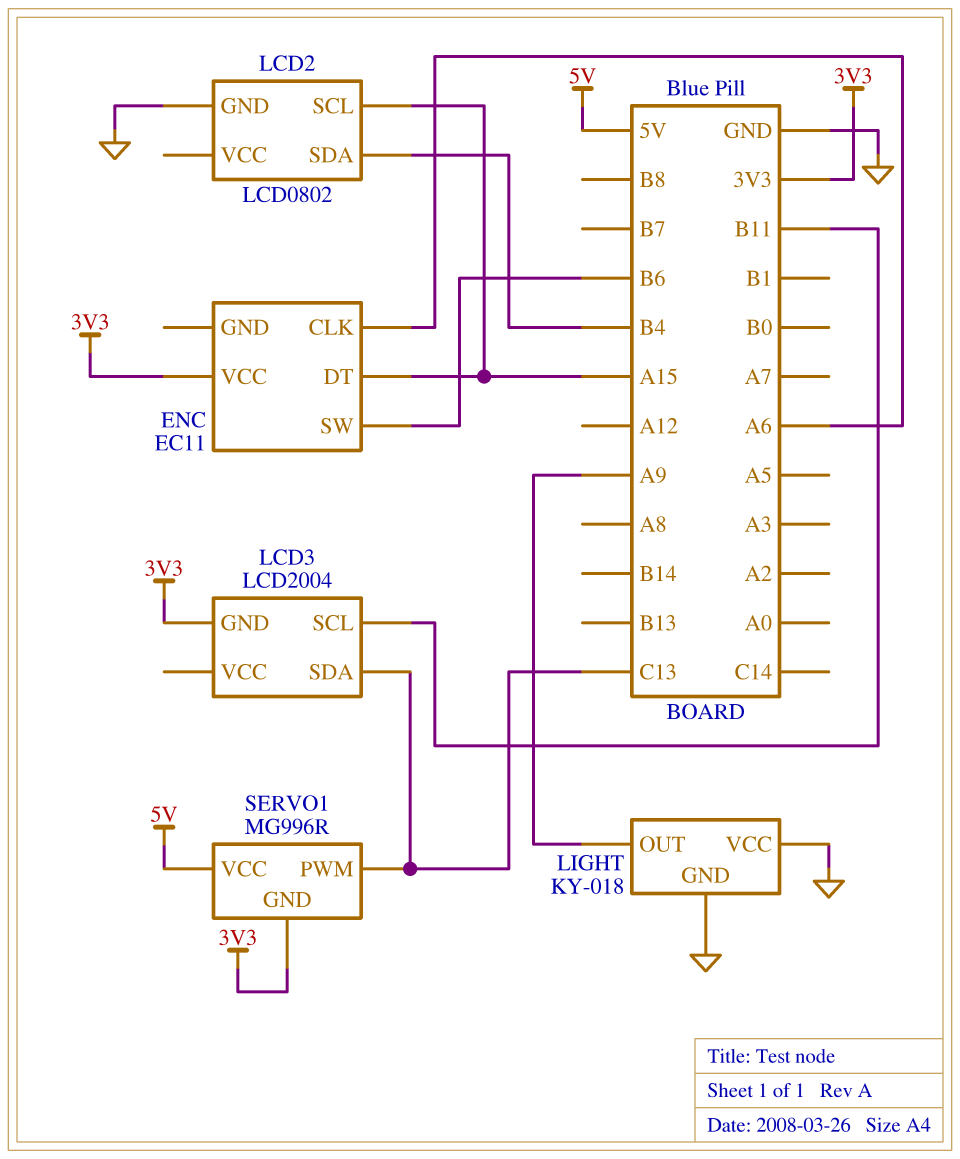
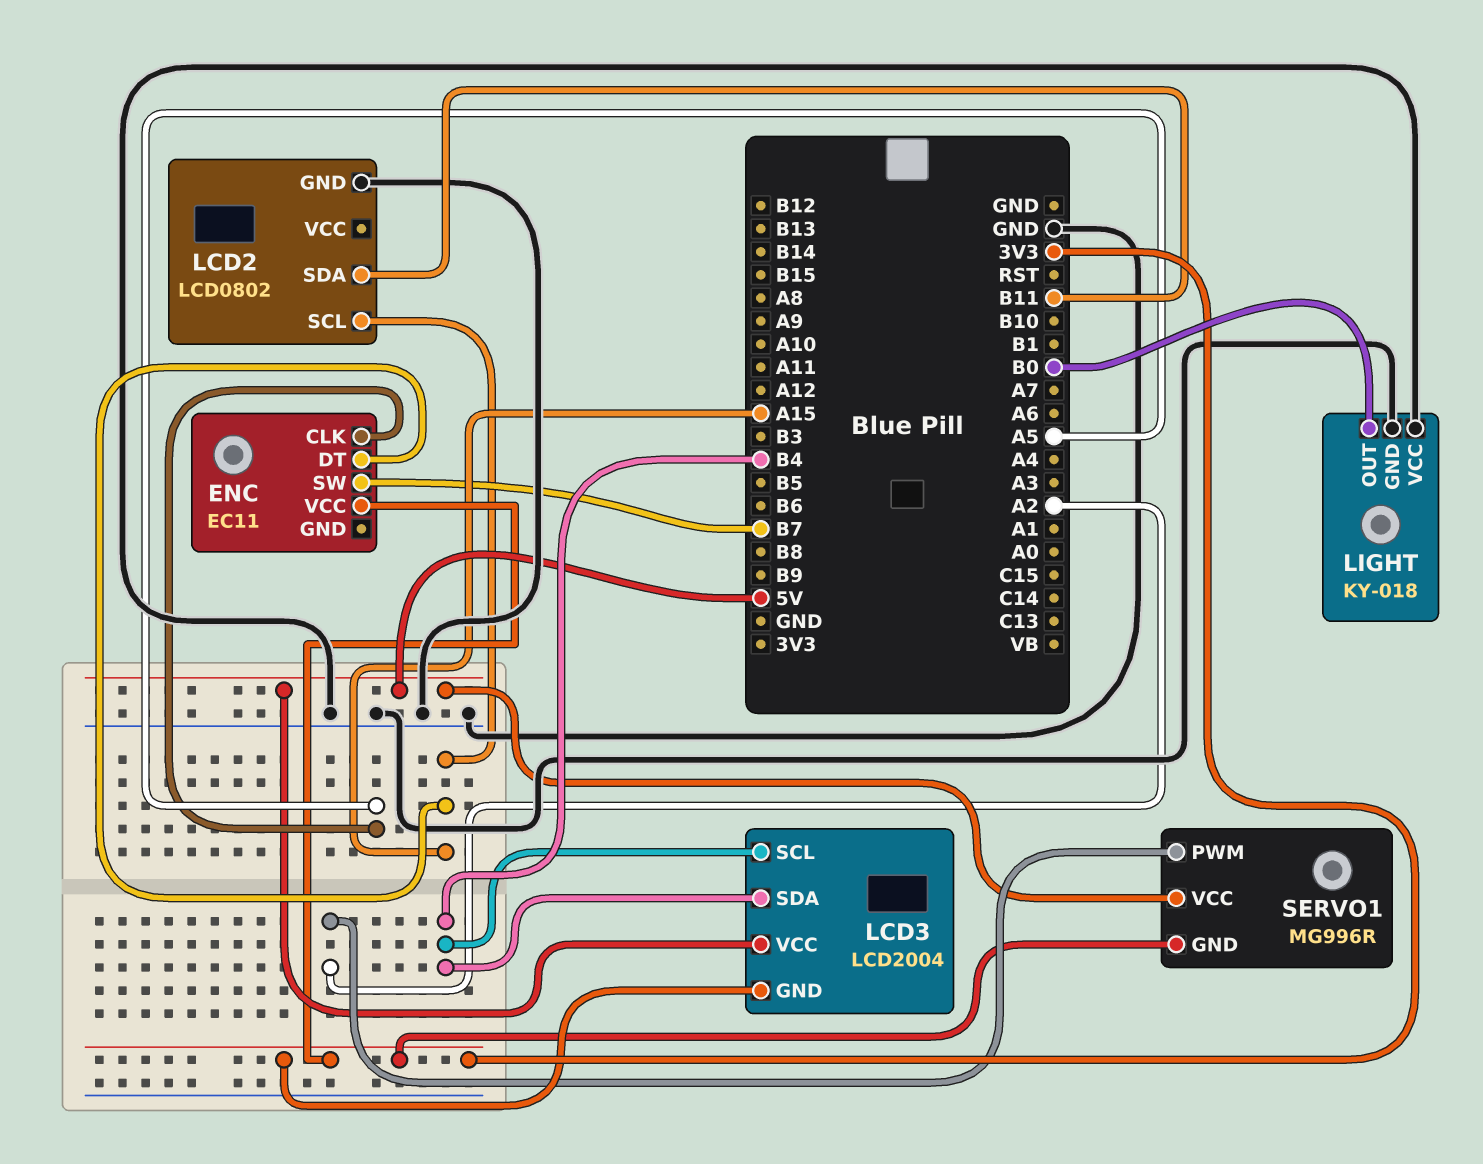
ENC pin CLK: A6 -> A5
ENC pin SW: B6 -> B7
LCD2 pin SDA: B4 -> B11
LCD3 pin SCL: B11 -> B4
LCD3 pin SDA: C13 -> B4
LCD3 pin VCC: none -> 5V
LIGHT pin OUT: A9 -> B0
SERVO1 pin PWM: C13 -> A2

